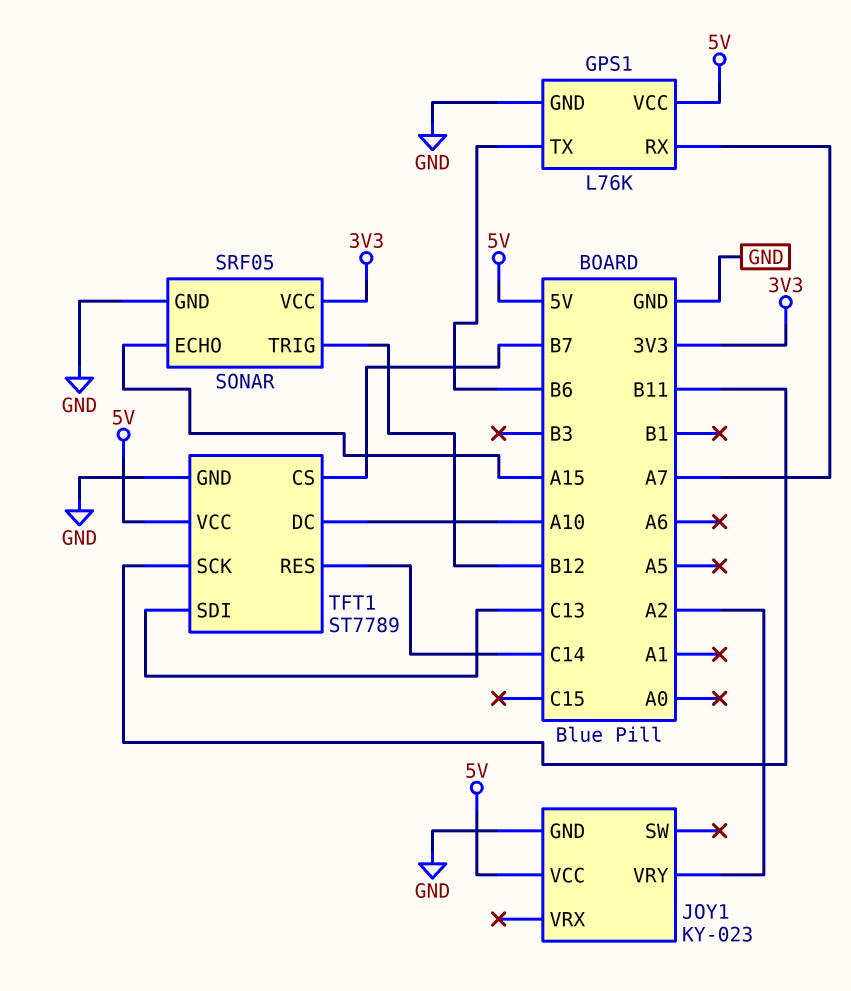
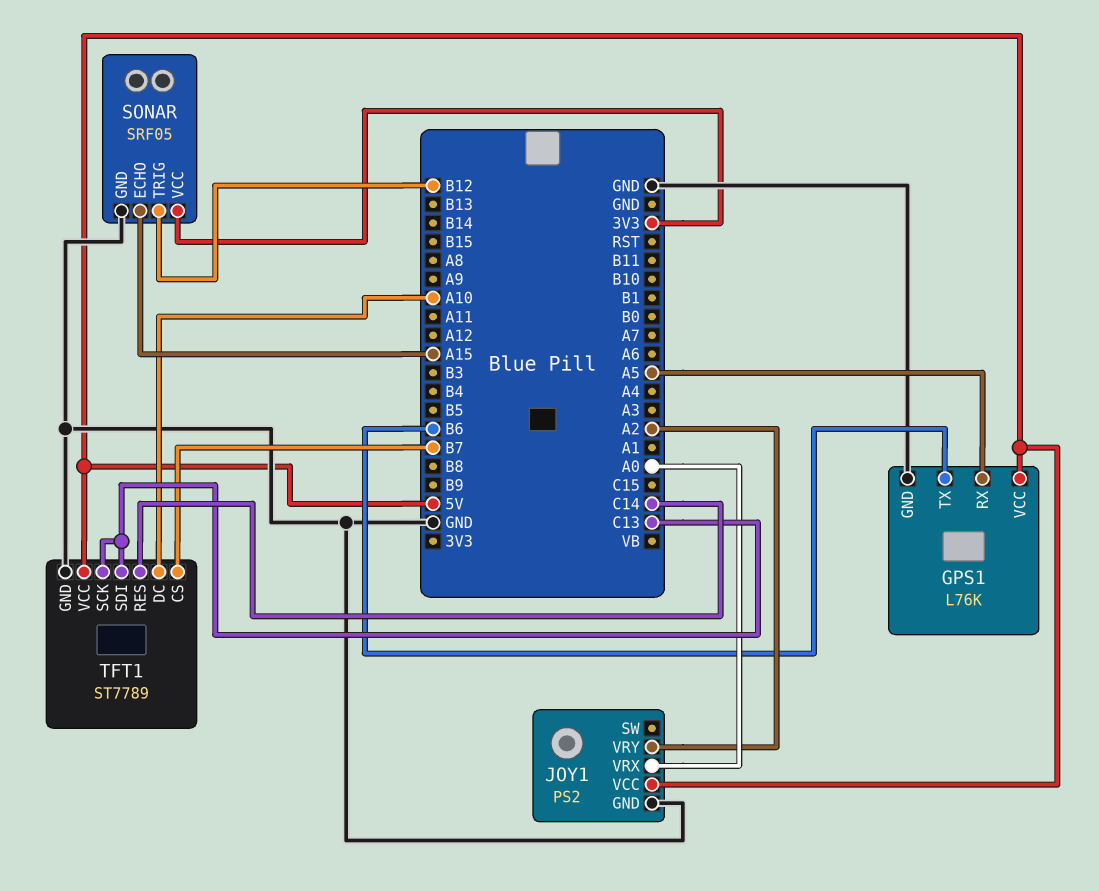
GPS1 pin RX: A7 -> A5
JOY1: KY-023 -> PS2
JOY1 pin VRX: none -> A0
TFT1 pin SCK: B11 -> C13

